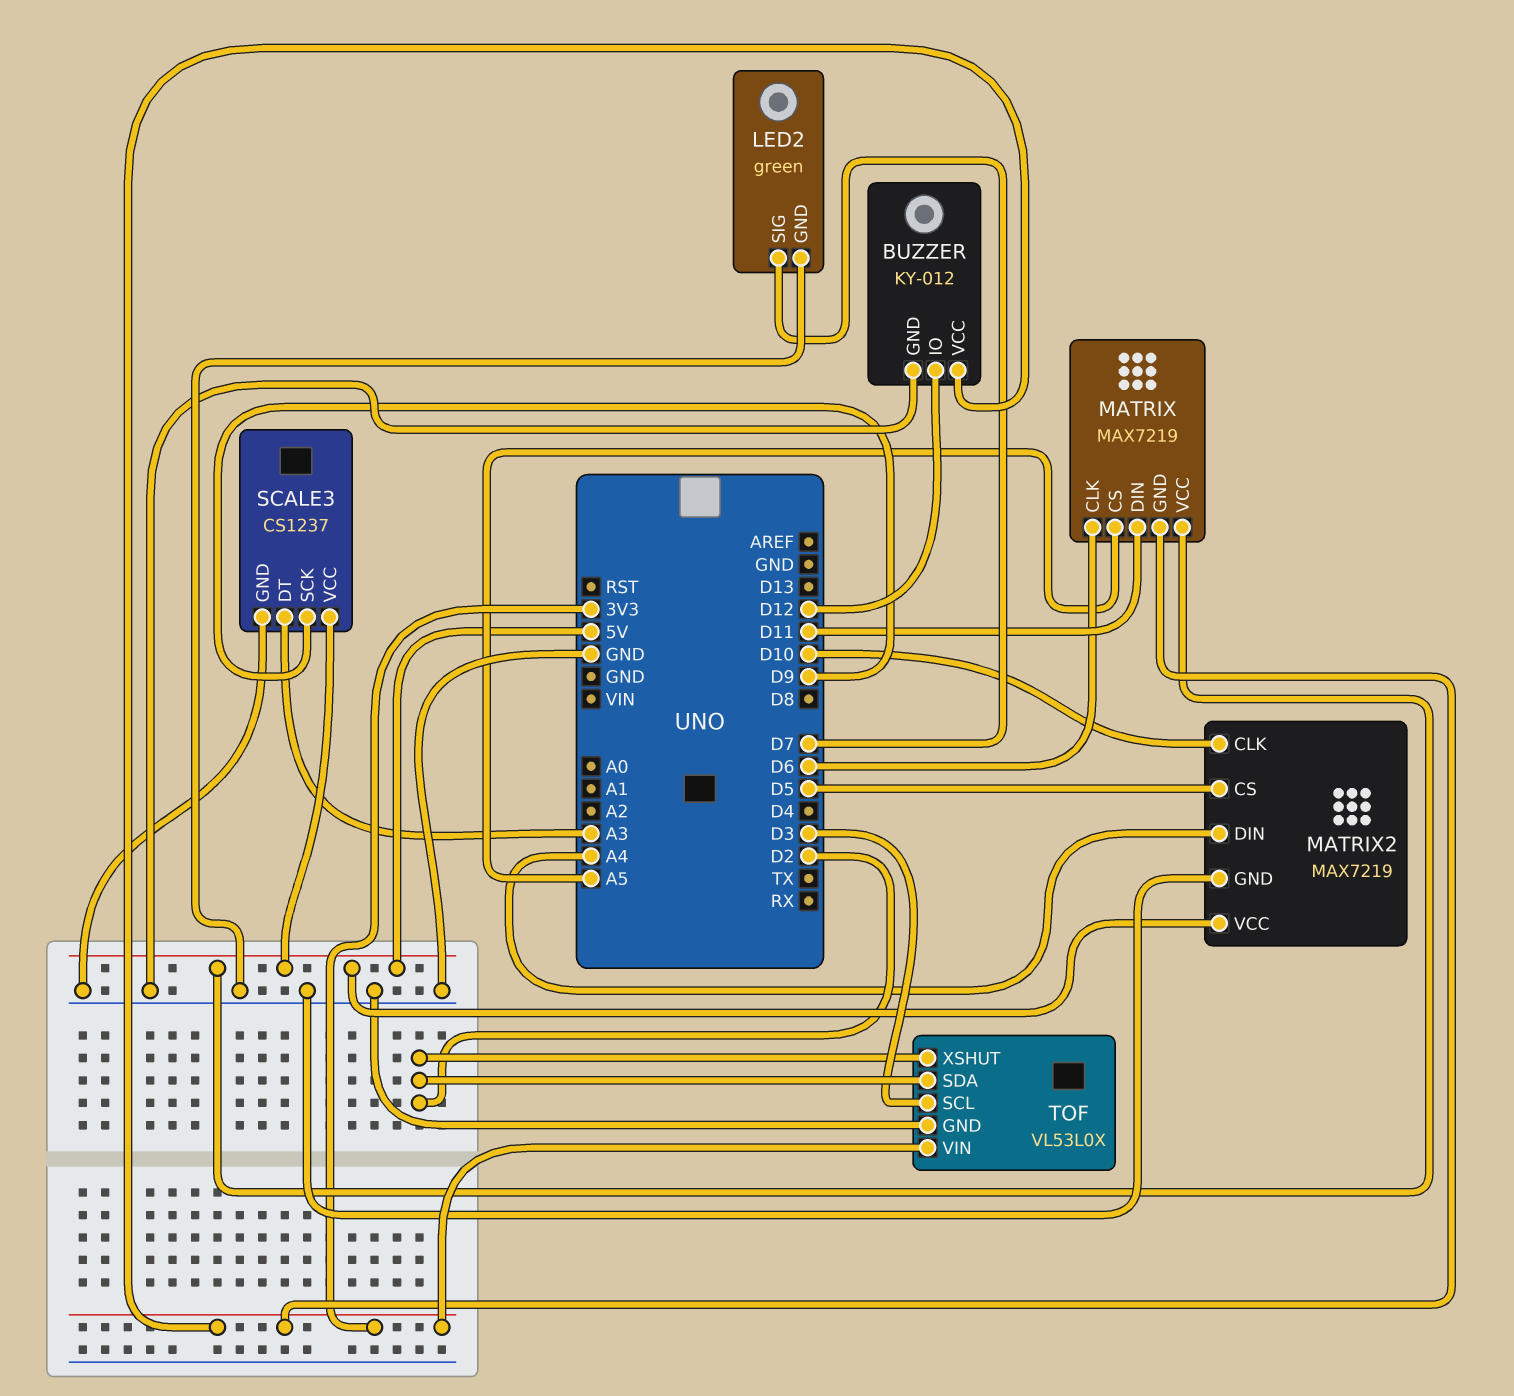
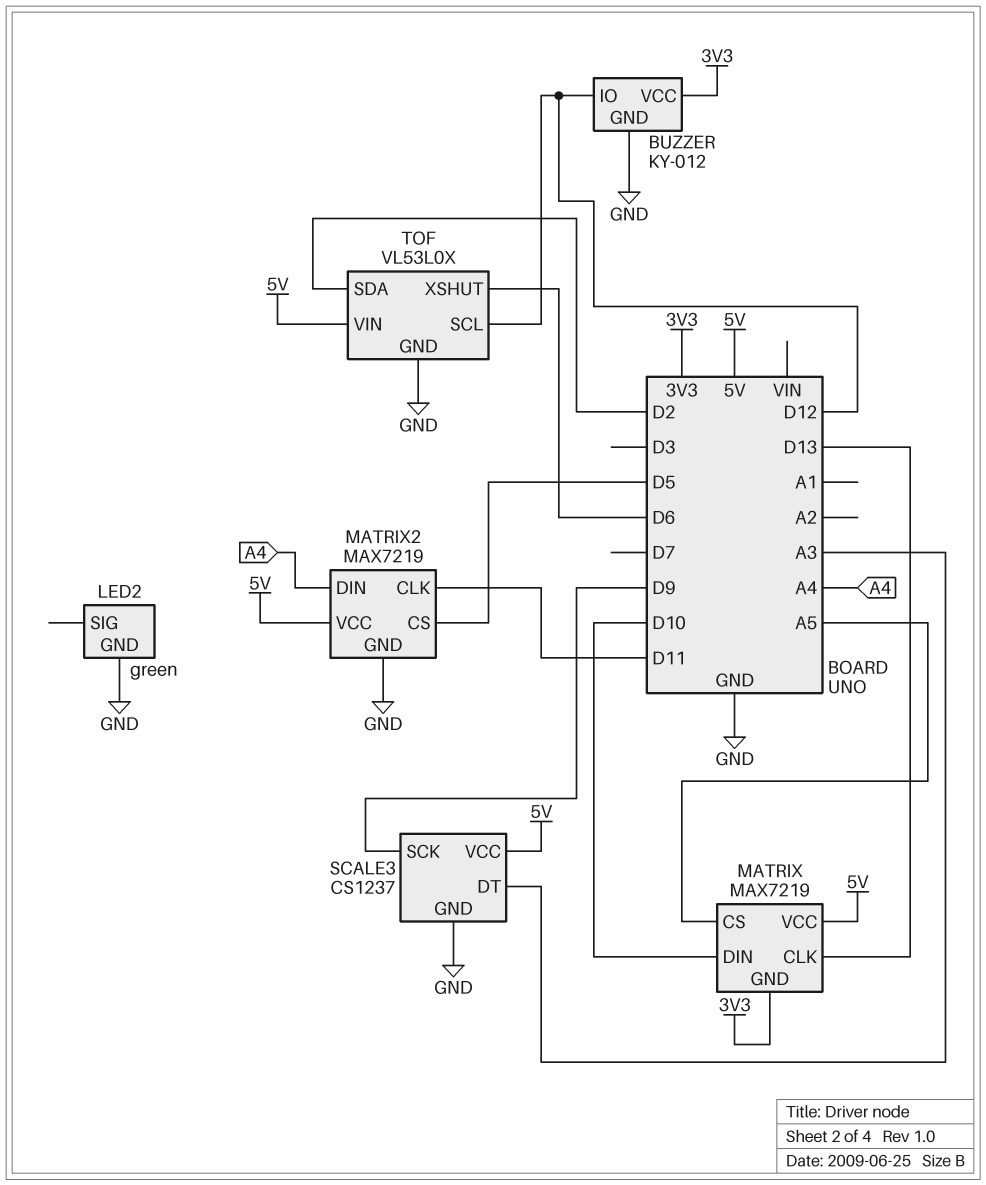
LED2 pin SIG: D7 -> none
MATRIX pin CLK: D6 -> D13
MATRIX pin DIN: D11 -> D10
MATRIX2 pin CLK: D10 -> D11
TOF pin SCL: D3 -> D12
TOF pin VIN: 3V3 -> 5V
TOF pin XSHUT: D2 -> D6

